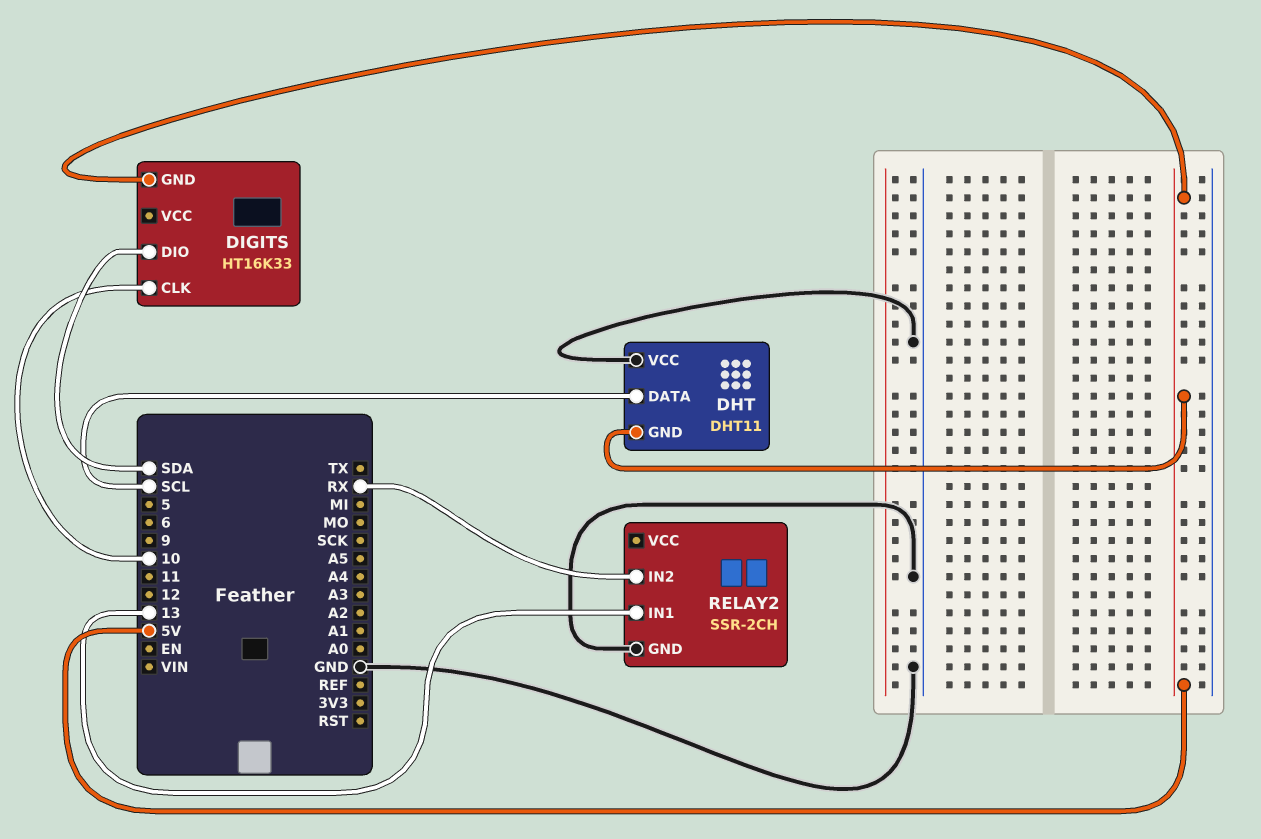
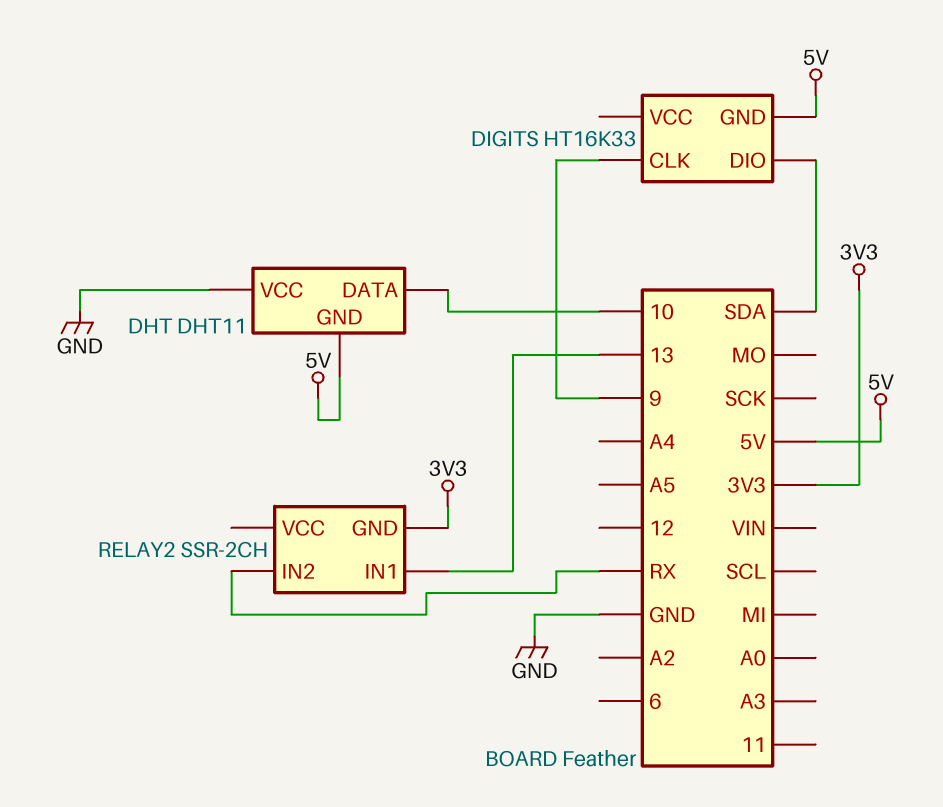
DHT pin DATA: SCL -> 10
DIGITS pin CLK: 10 -> 9
RELAY2 pin GND: GND -> 3V3

